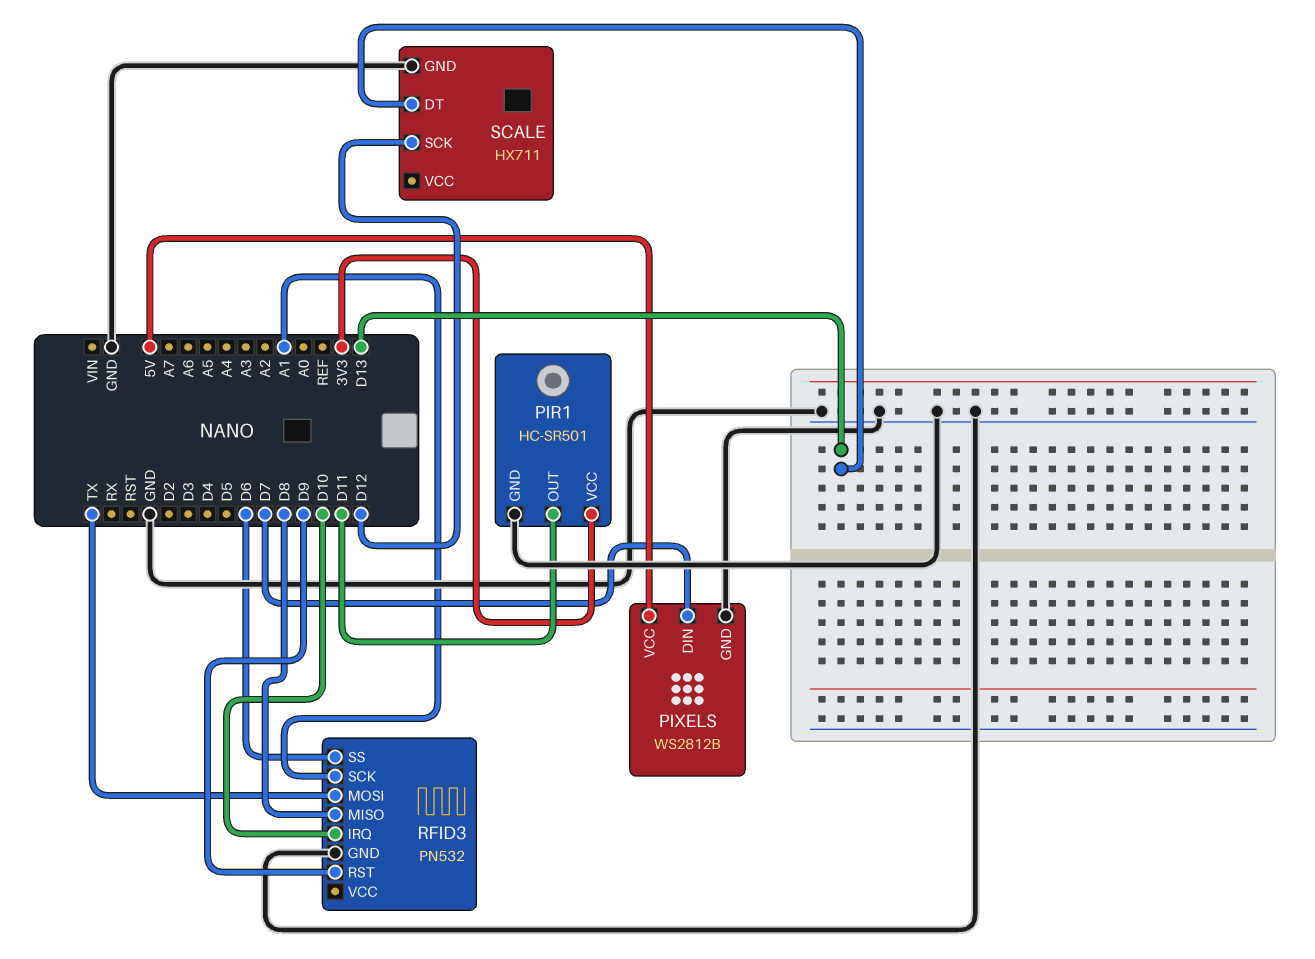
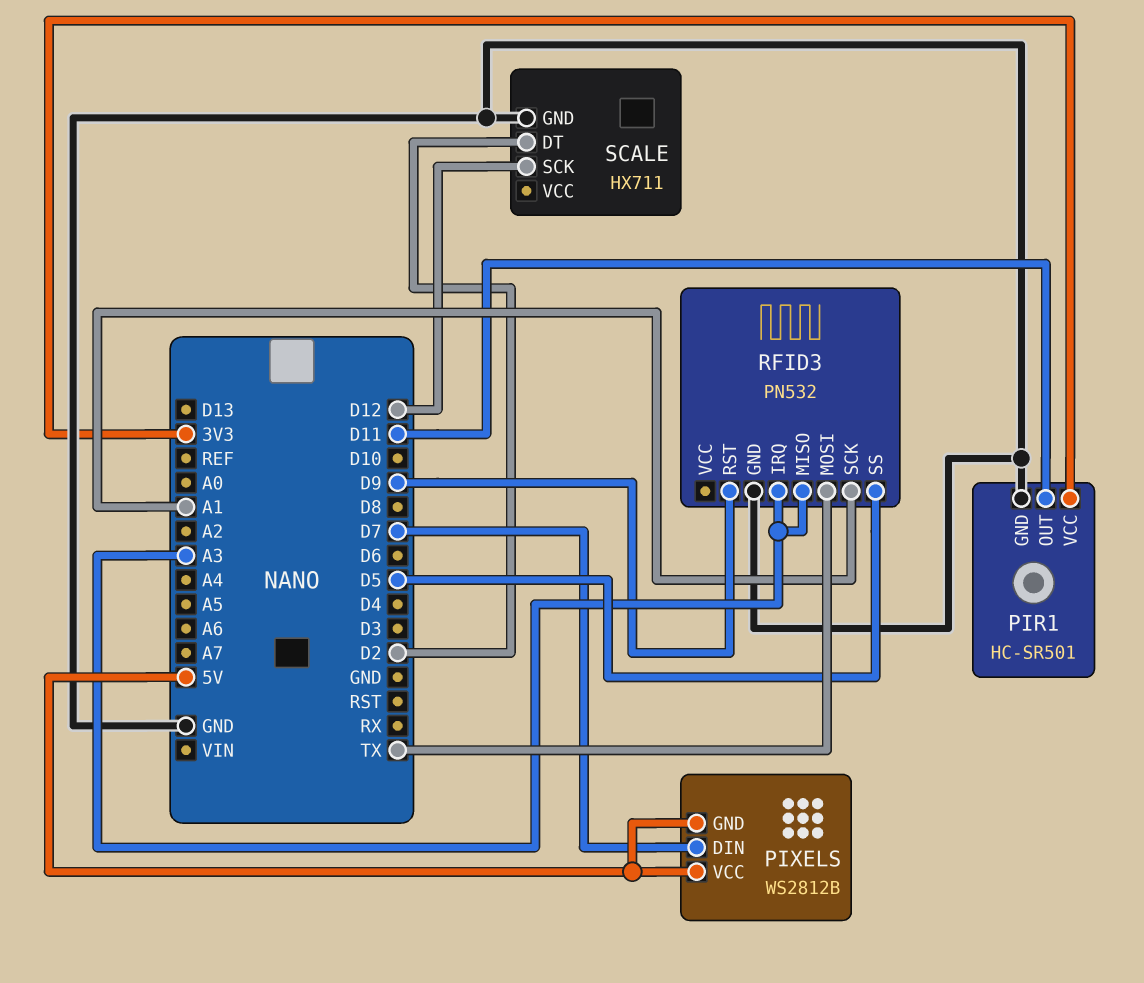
PIXELS pin GND: GND -> 5V
RFID3 pin IRQ: D10 -> A3
RFID3 pin MISO: D8 -> A3
RFID3 pin SS: D6 -> D5
SCALE pin DT: D13 -> D2

